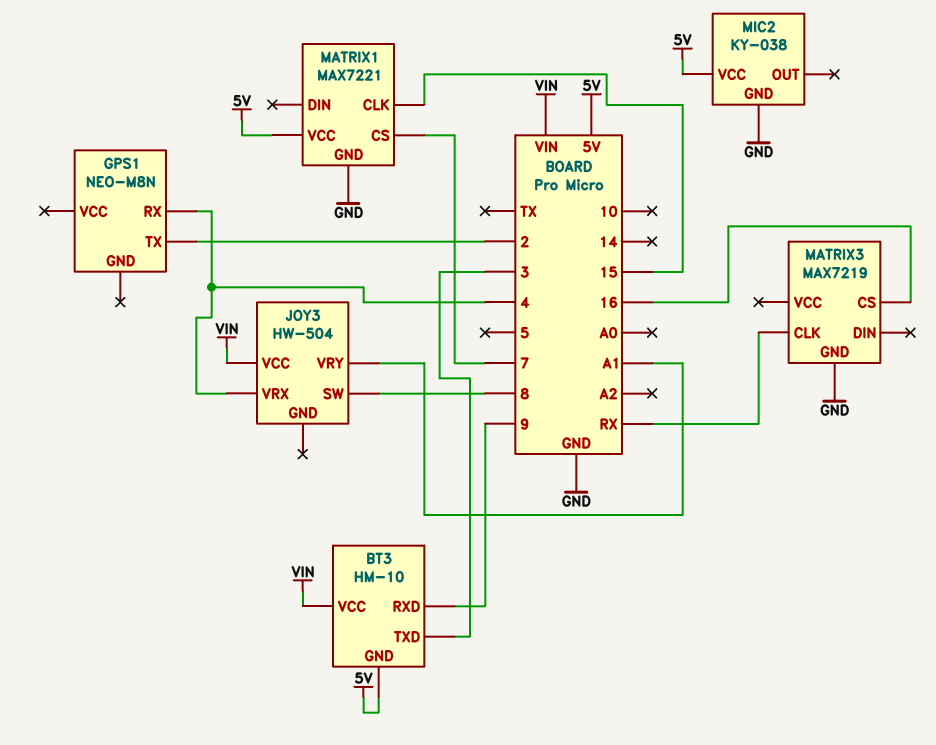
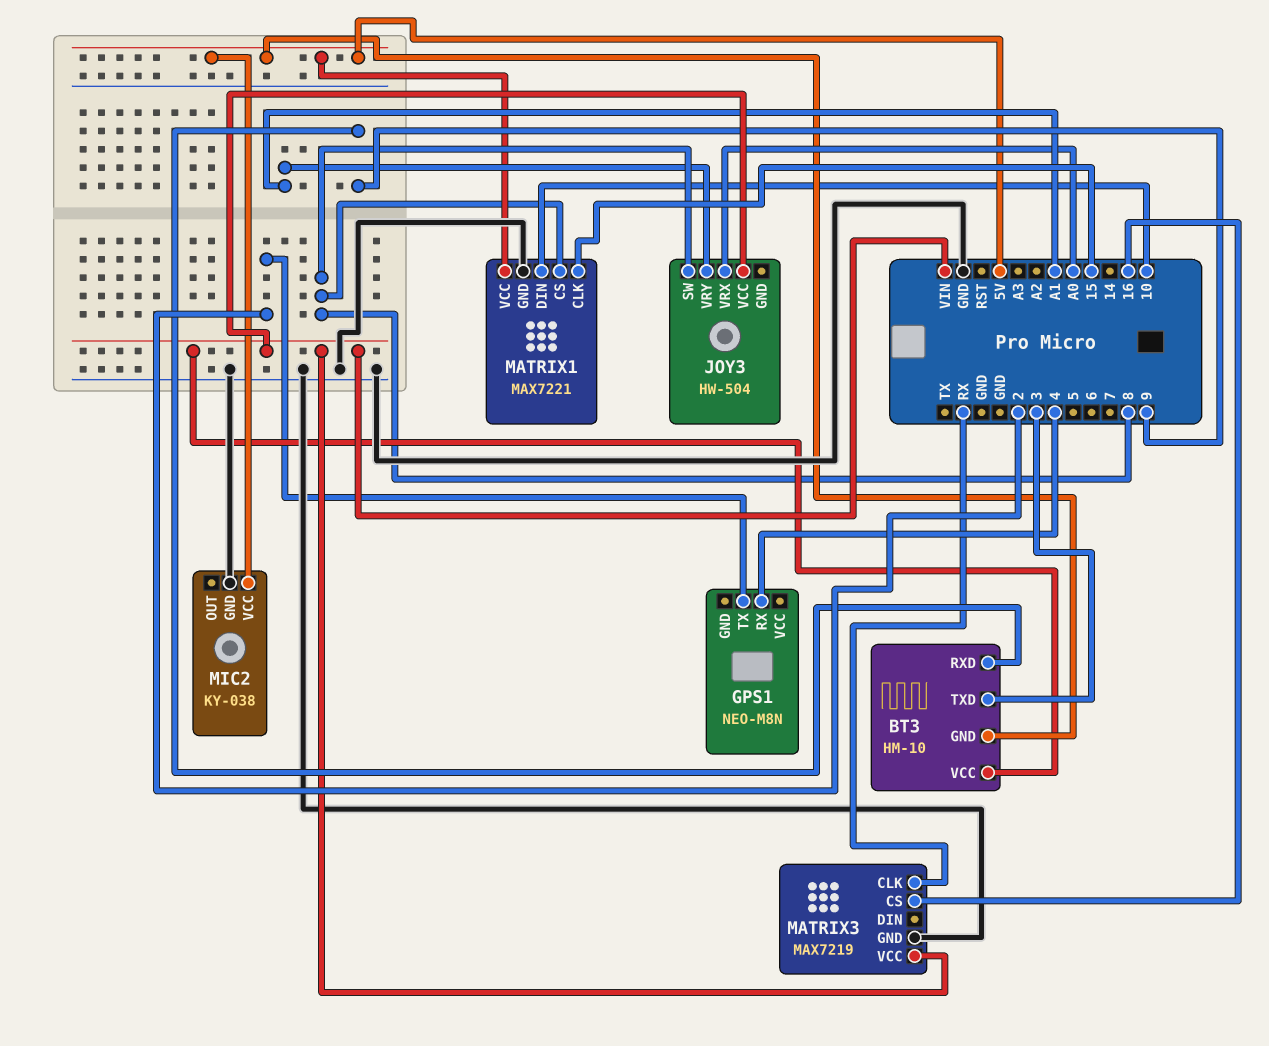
JOY3 pin VRX: 4 -> A0
MATRIX1 pin CS: 7 -> 8
MATRIX1 pin DIN: none -> 10
MATRIX3 pin VCC: none -> VIN

